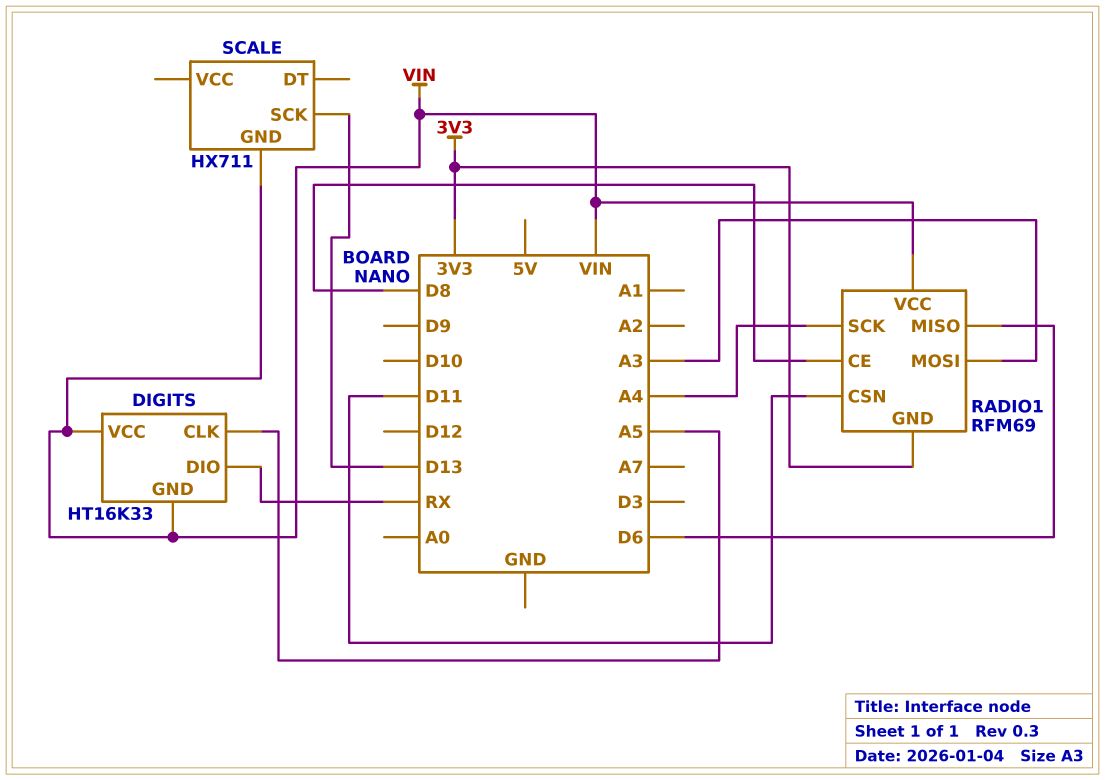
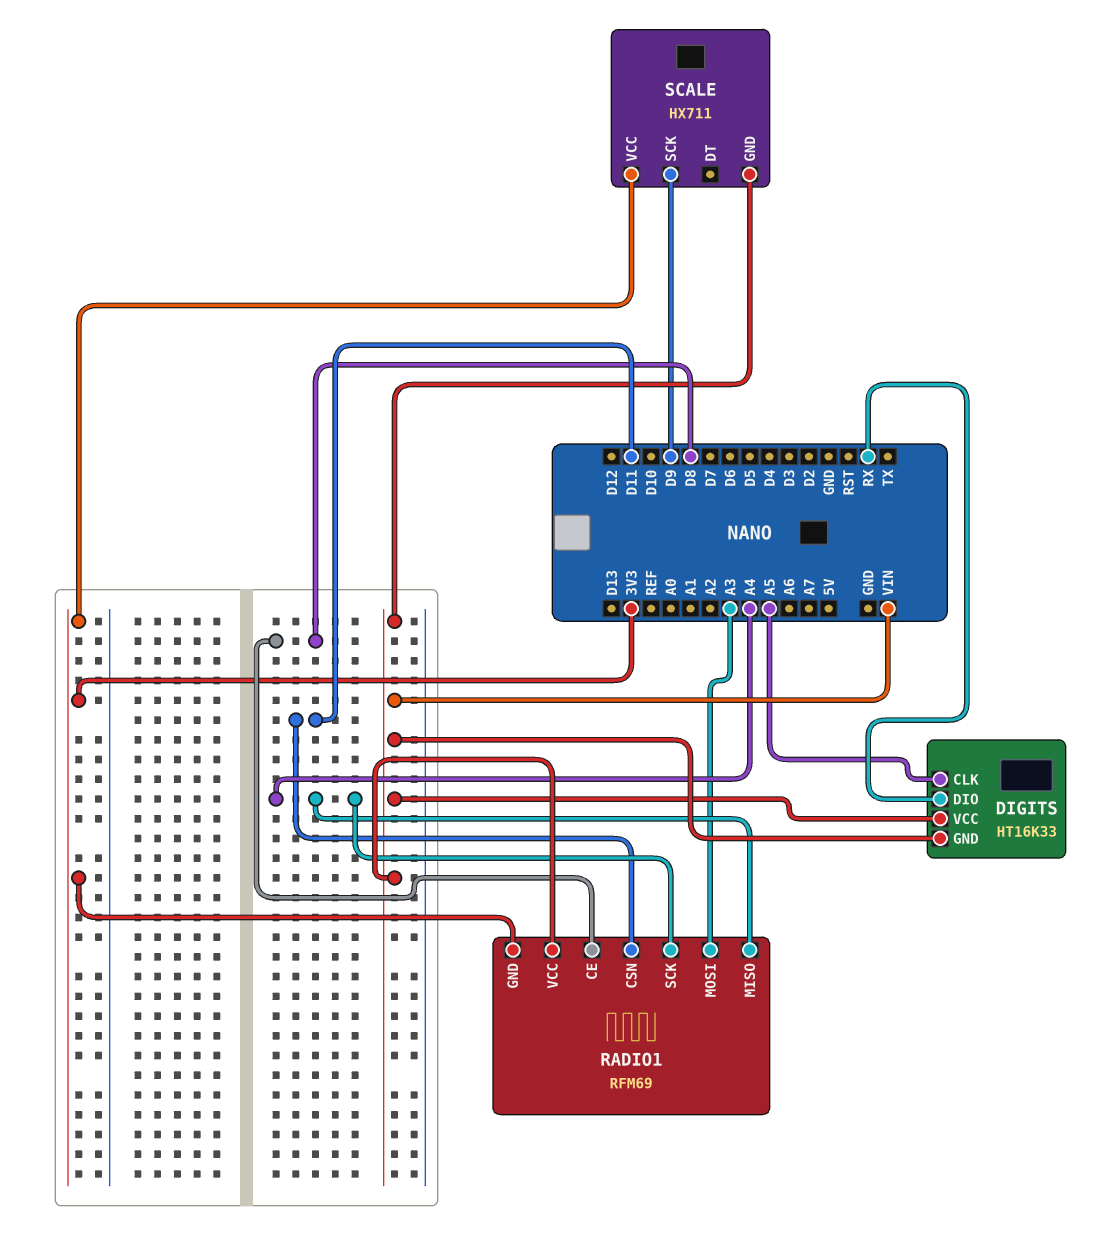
RADIO1 pin MISO: D6 -> A4
SCALE pin SCK: D13 -> D9
SCALE pin VCC: none -> 3V3

